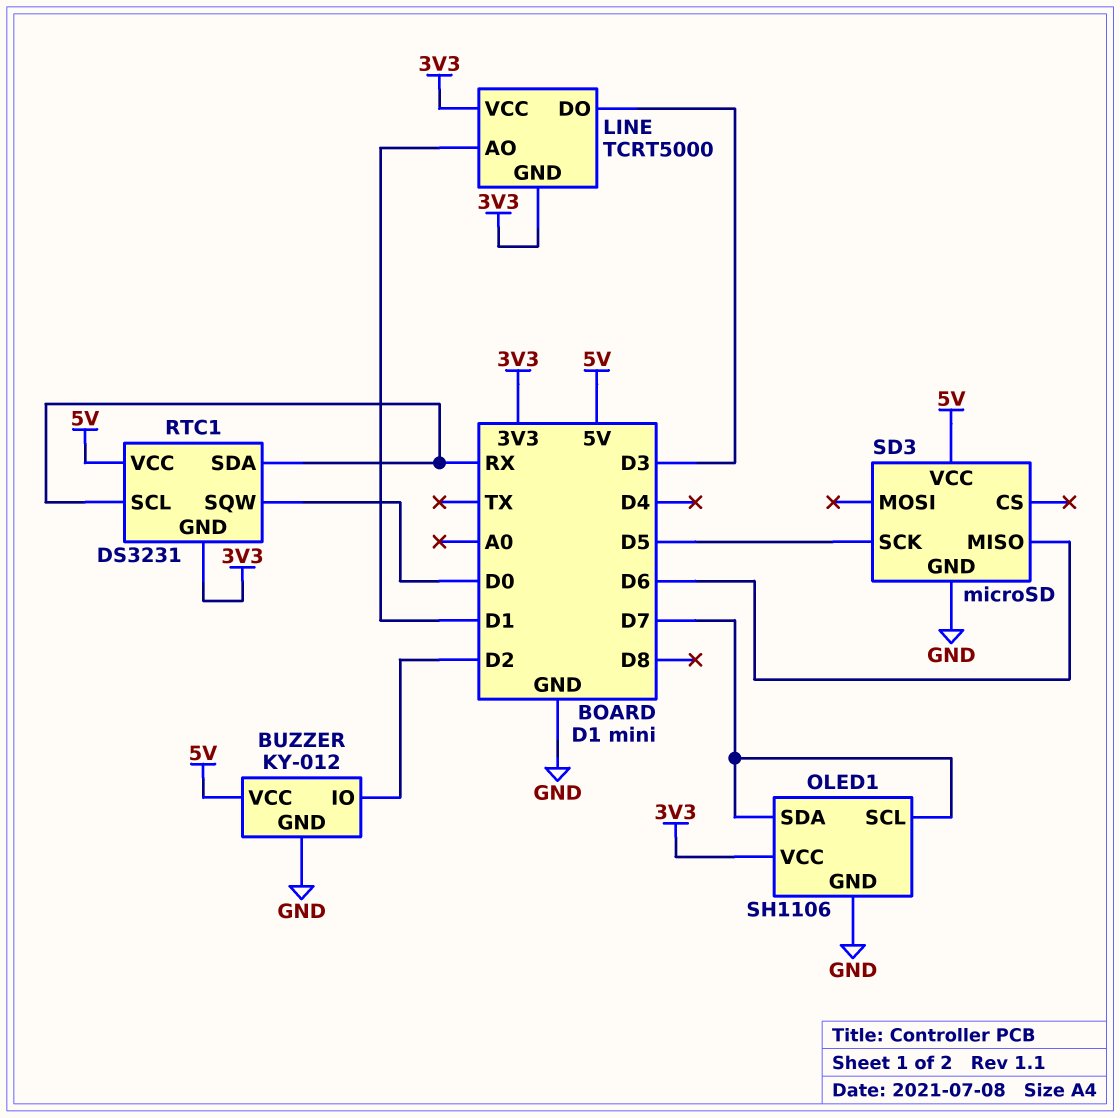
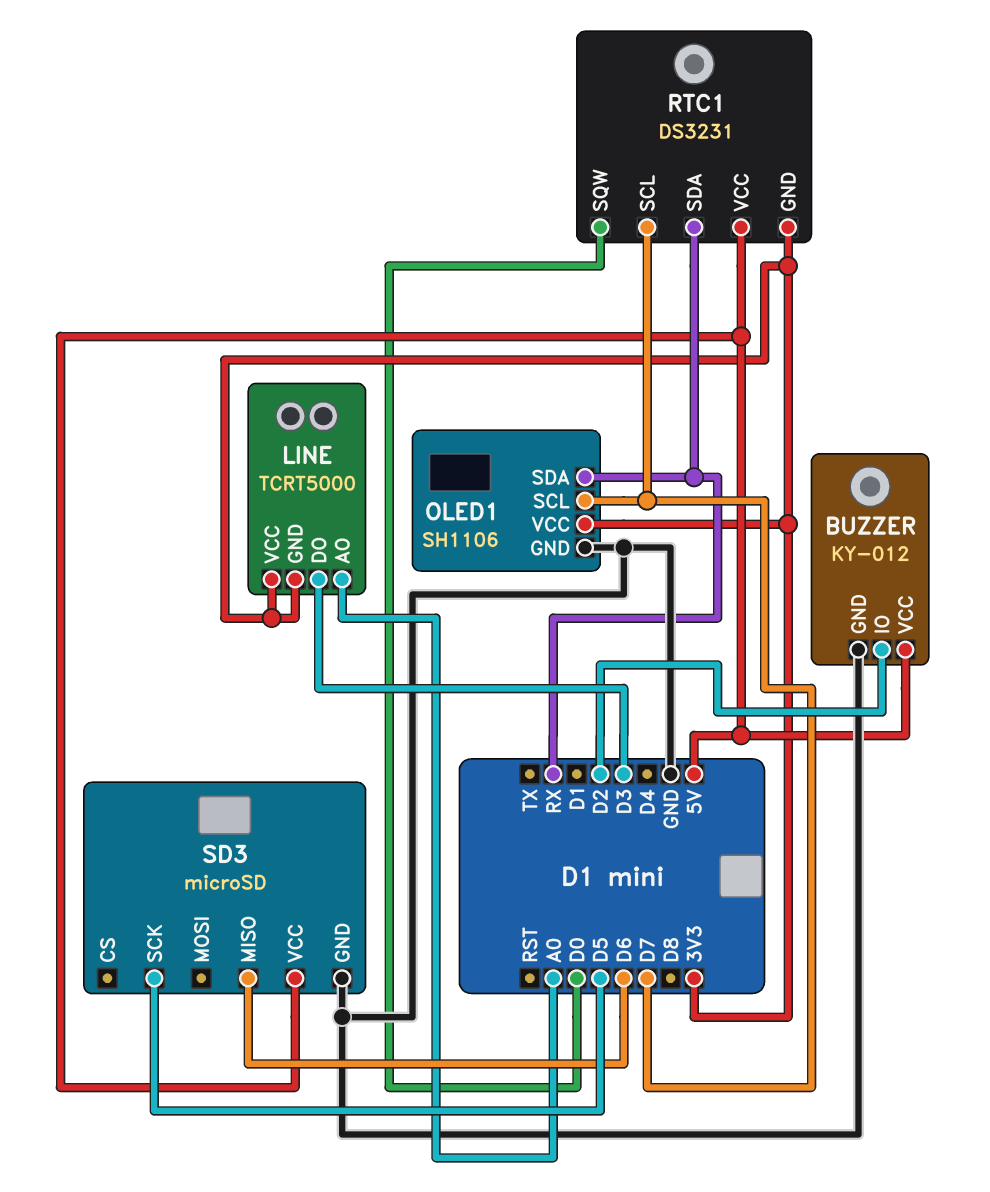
LINE pin AO: D1 -> A0
OLED1 pin SDA: D7 -> RX
RTC1 pin SCL: RX -> D7

